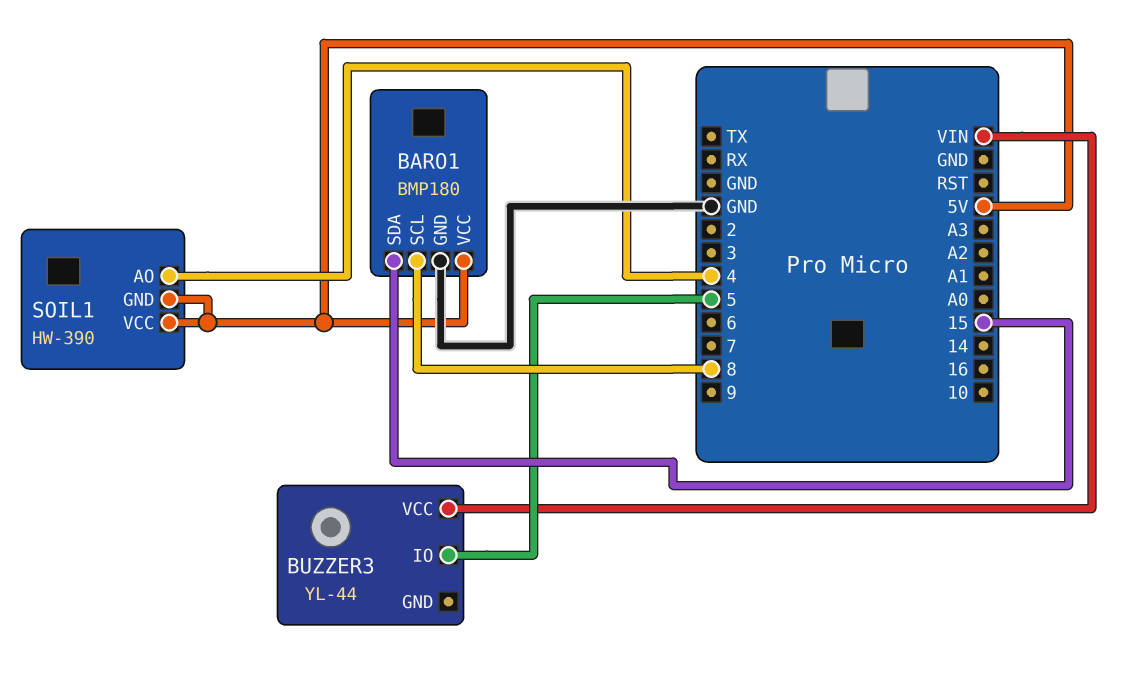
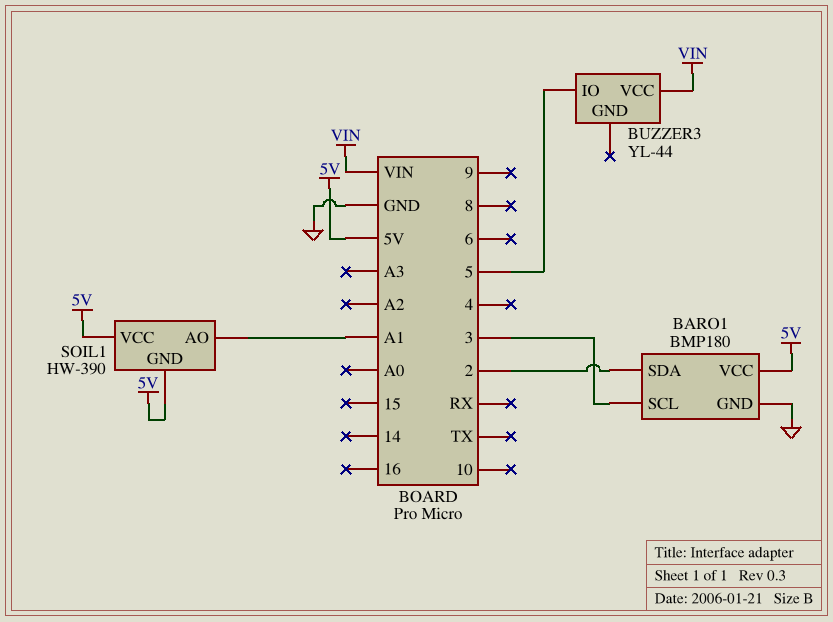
BARO1 pin SCL: 8 -> 3
BARO1 pin SDA: 15 -> 2
SOIL1 pin AO: 4 -> A1

